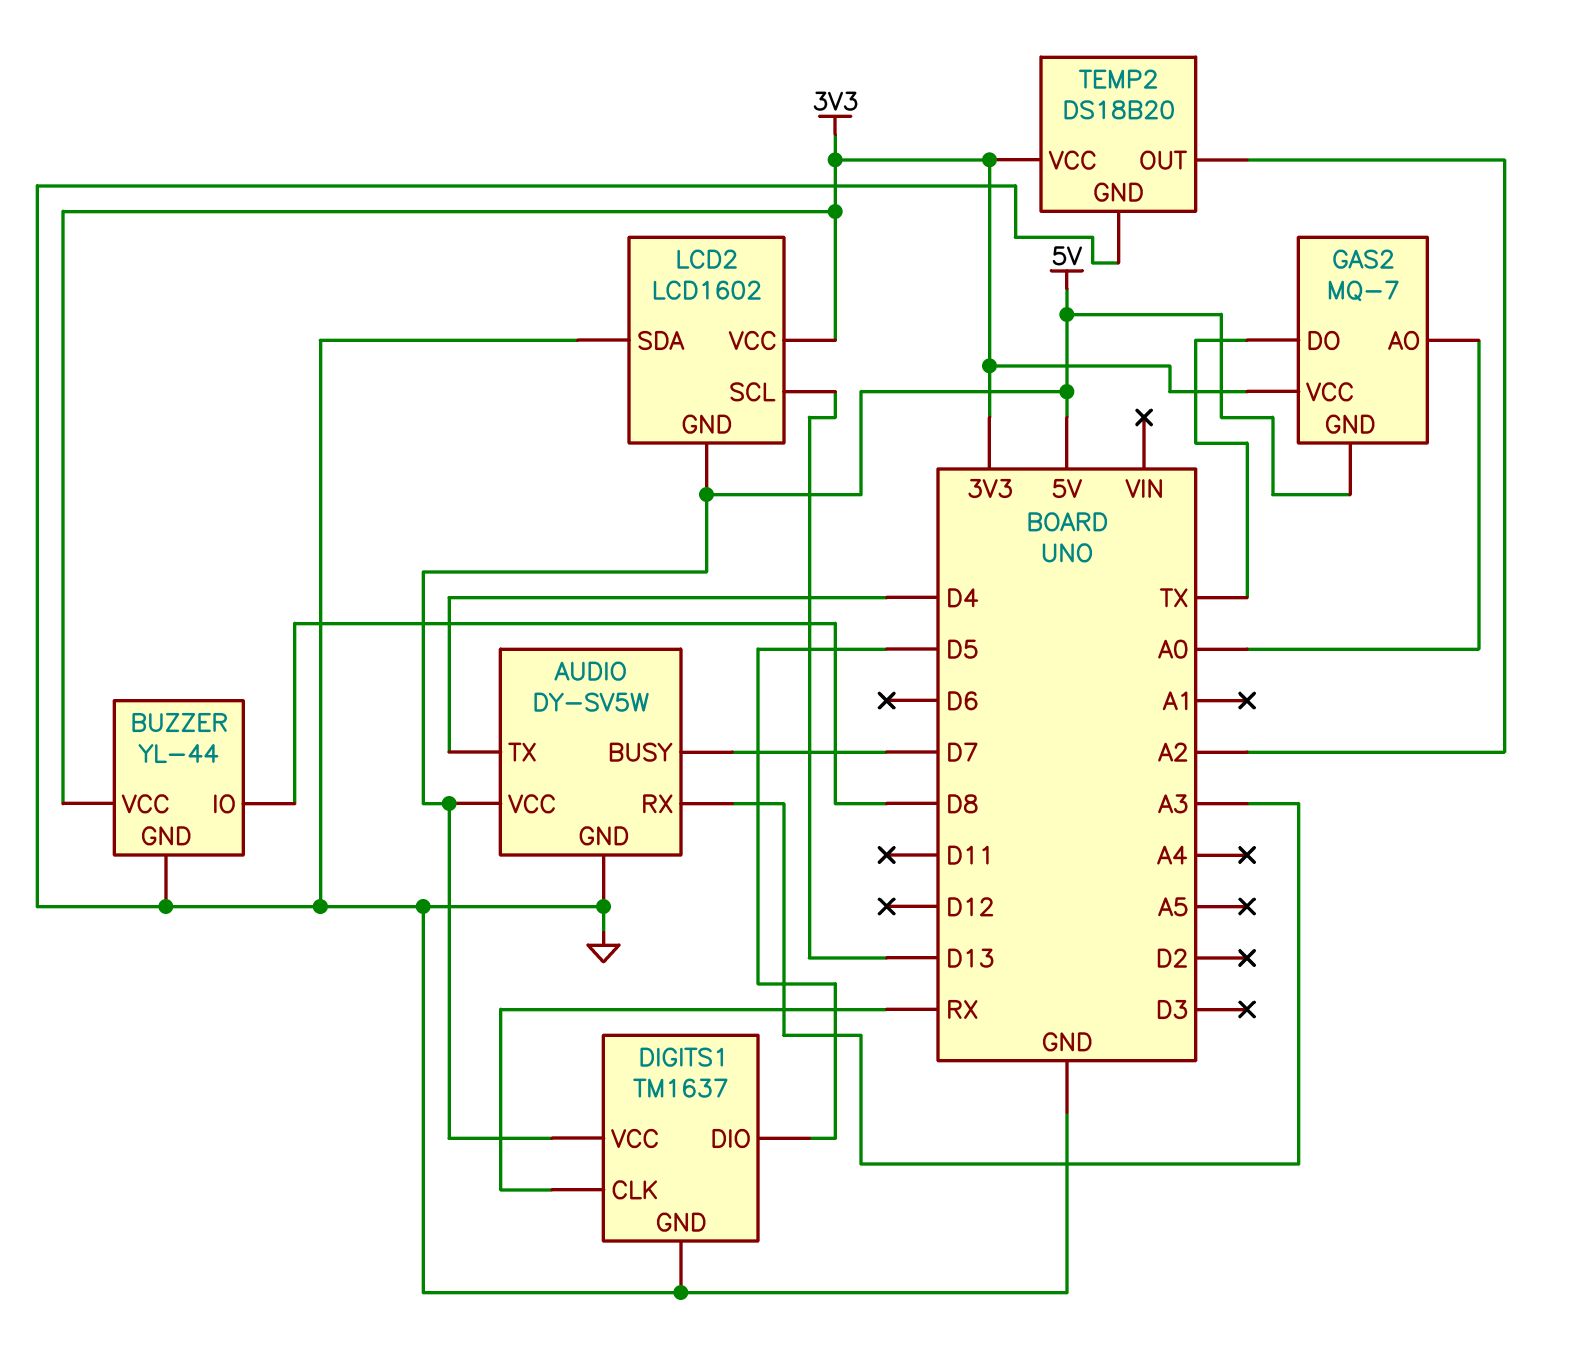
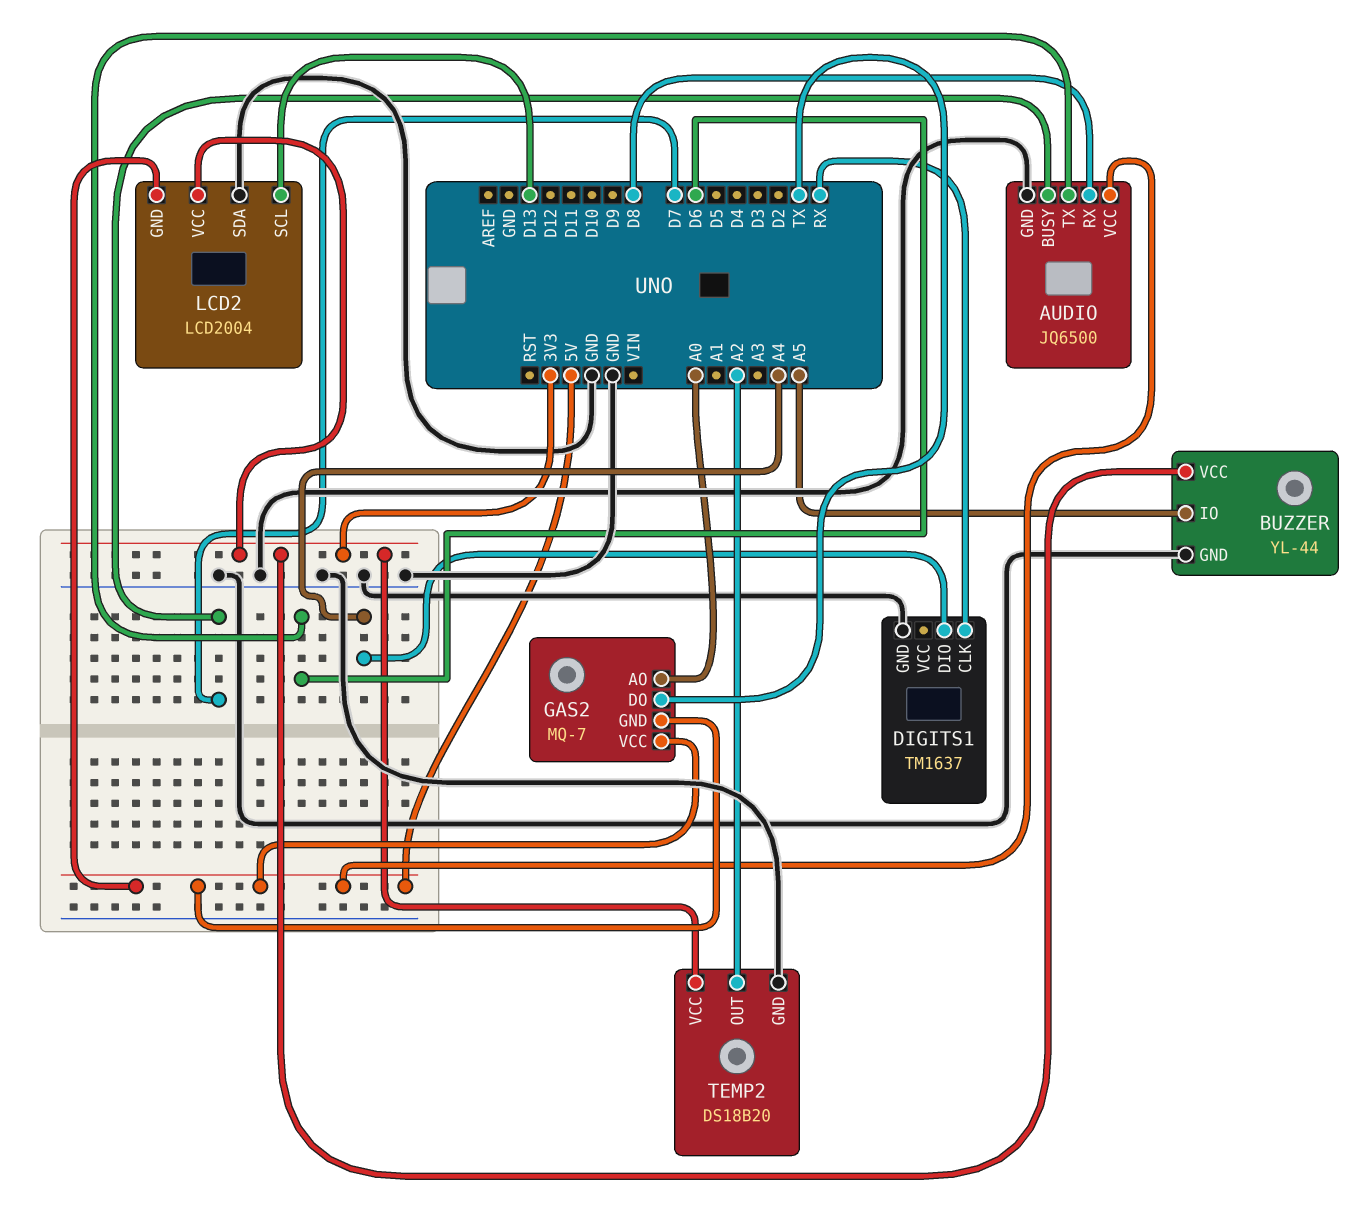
AUDIO: DY-SV5W -> JQ6500
AUDIO pin RX: A3 -> D8
AUDIO pin TX: D4 -> D6
BUZZER pin IO: D8 -> A5
DIGITS1 pin DIO: D5 -> A4
DIGITS1 pin VCC: 5V -> none
GAS2 pin VCC: 3V3 -> 5V
LCD2: LCD1602 -> LCD2004

